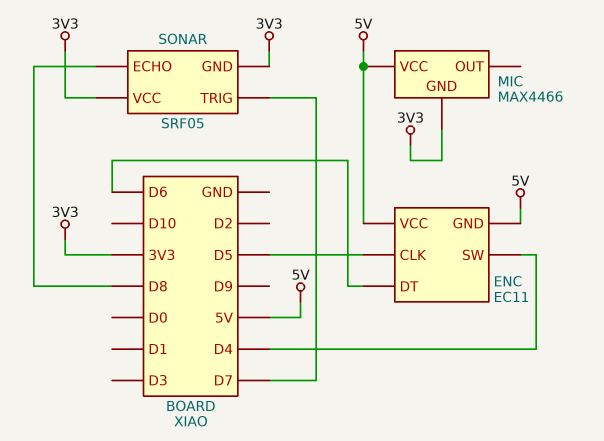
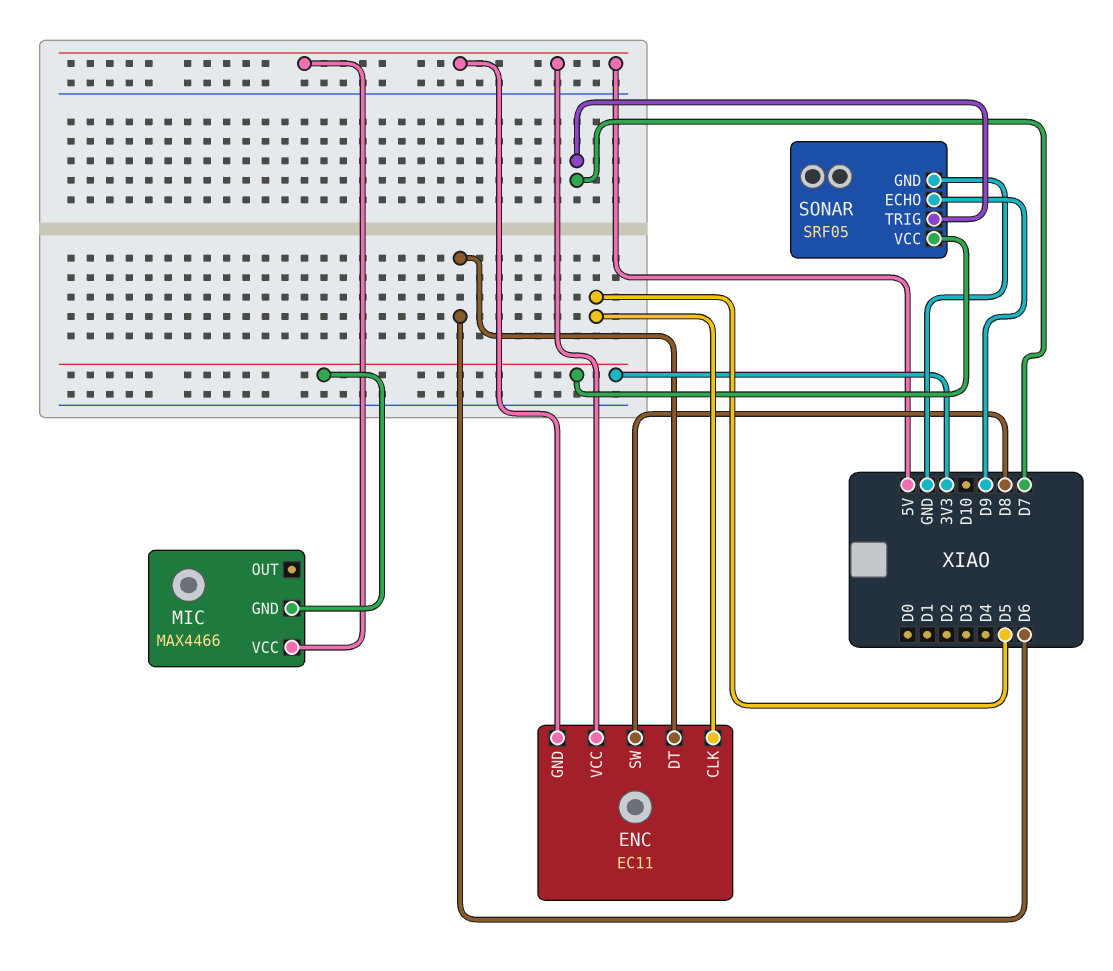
ENC pin SW: D4 -> D8
SONAR pin ECHO: D8 -> D9
SONAR pin GND: 3V3 -> GND

